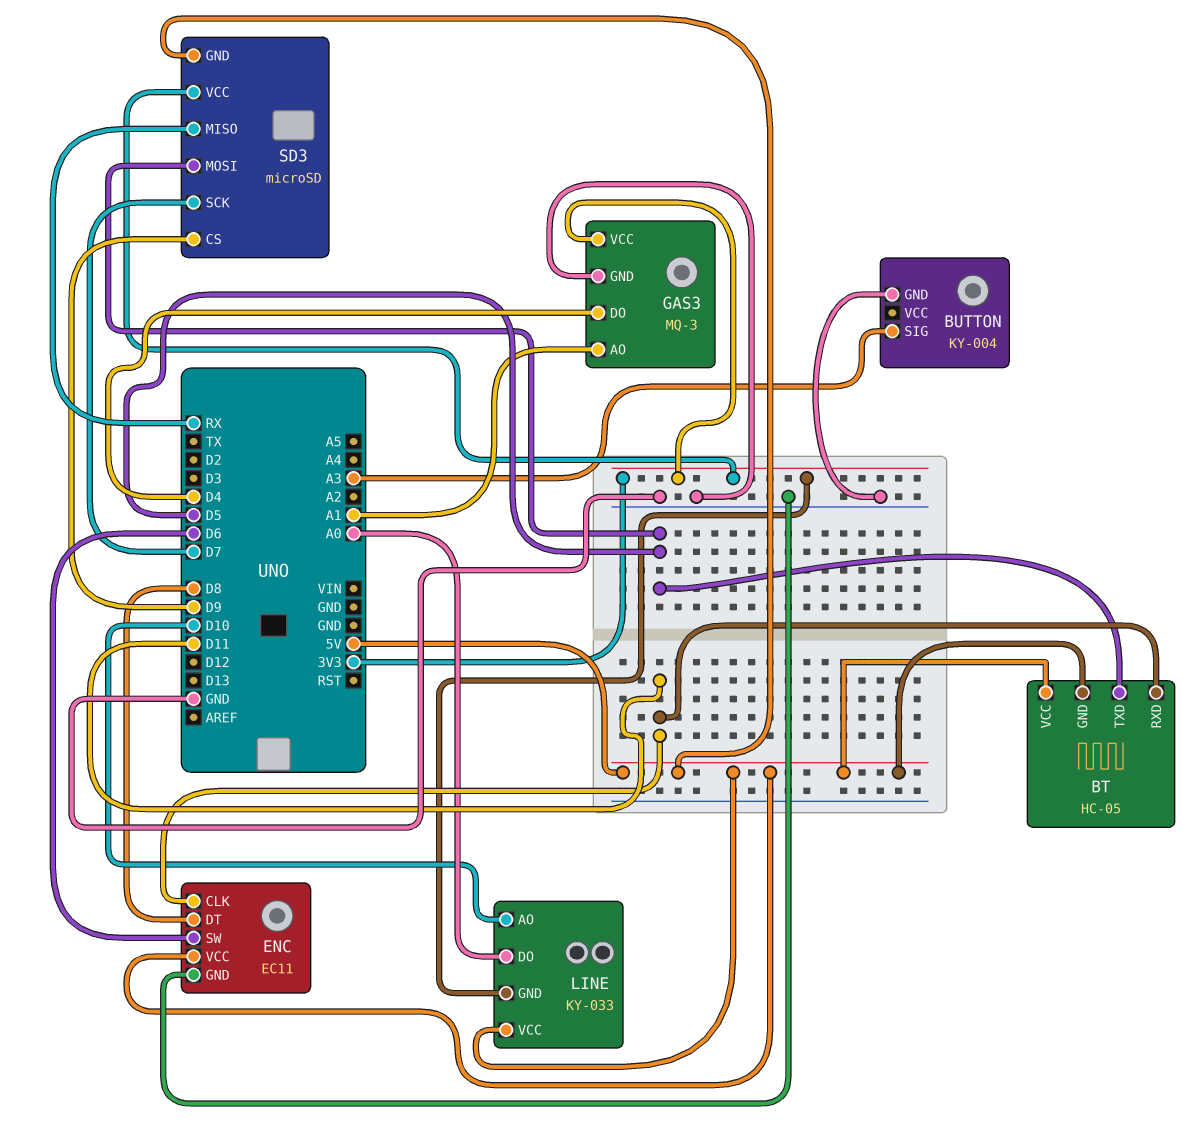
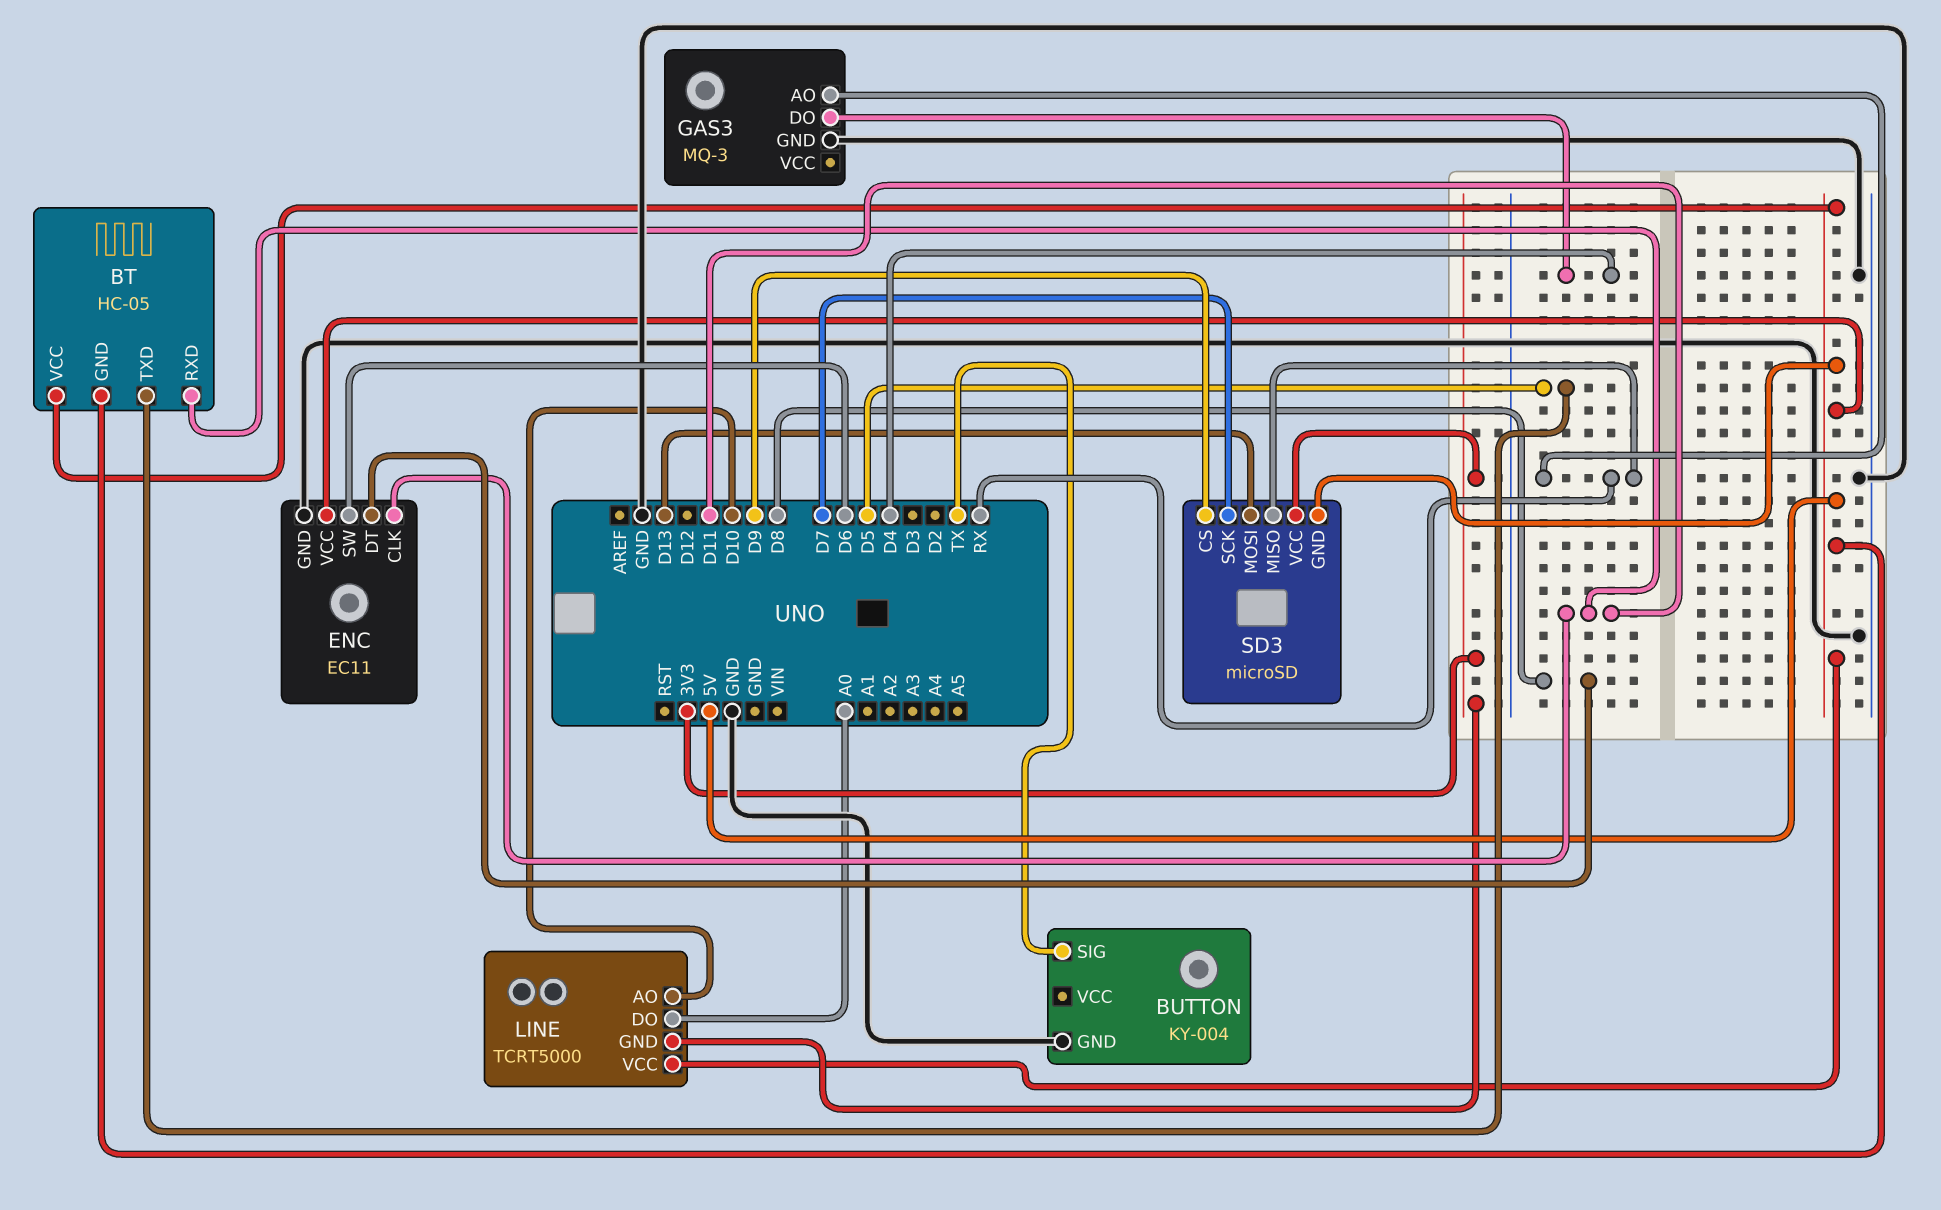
BUTTON pin SIG: A3 -> TX
GAS3 pin AO: A1 -> RX
GAS3 pin VCC: 3V3 -> none
LINE: KY-033 -> TCRT5000
SD3 pin MOSI: D5 -> D13

